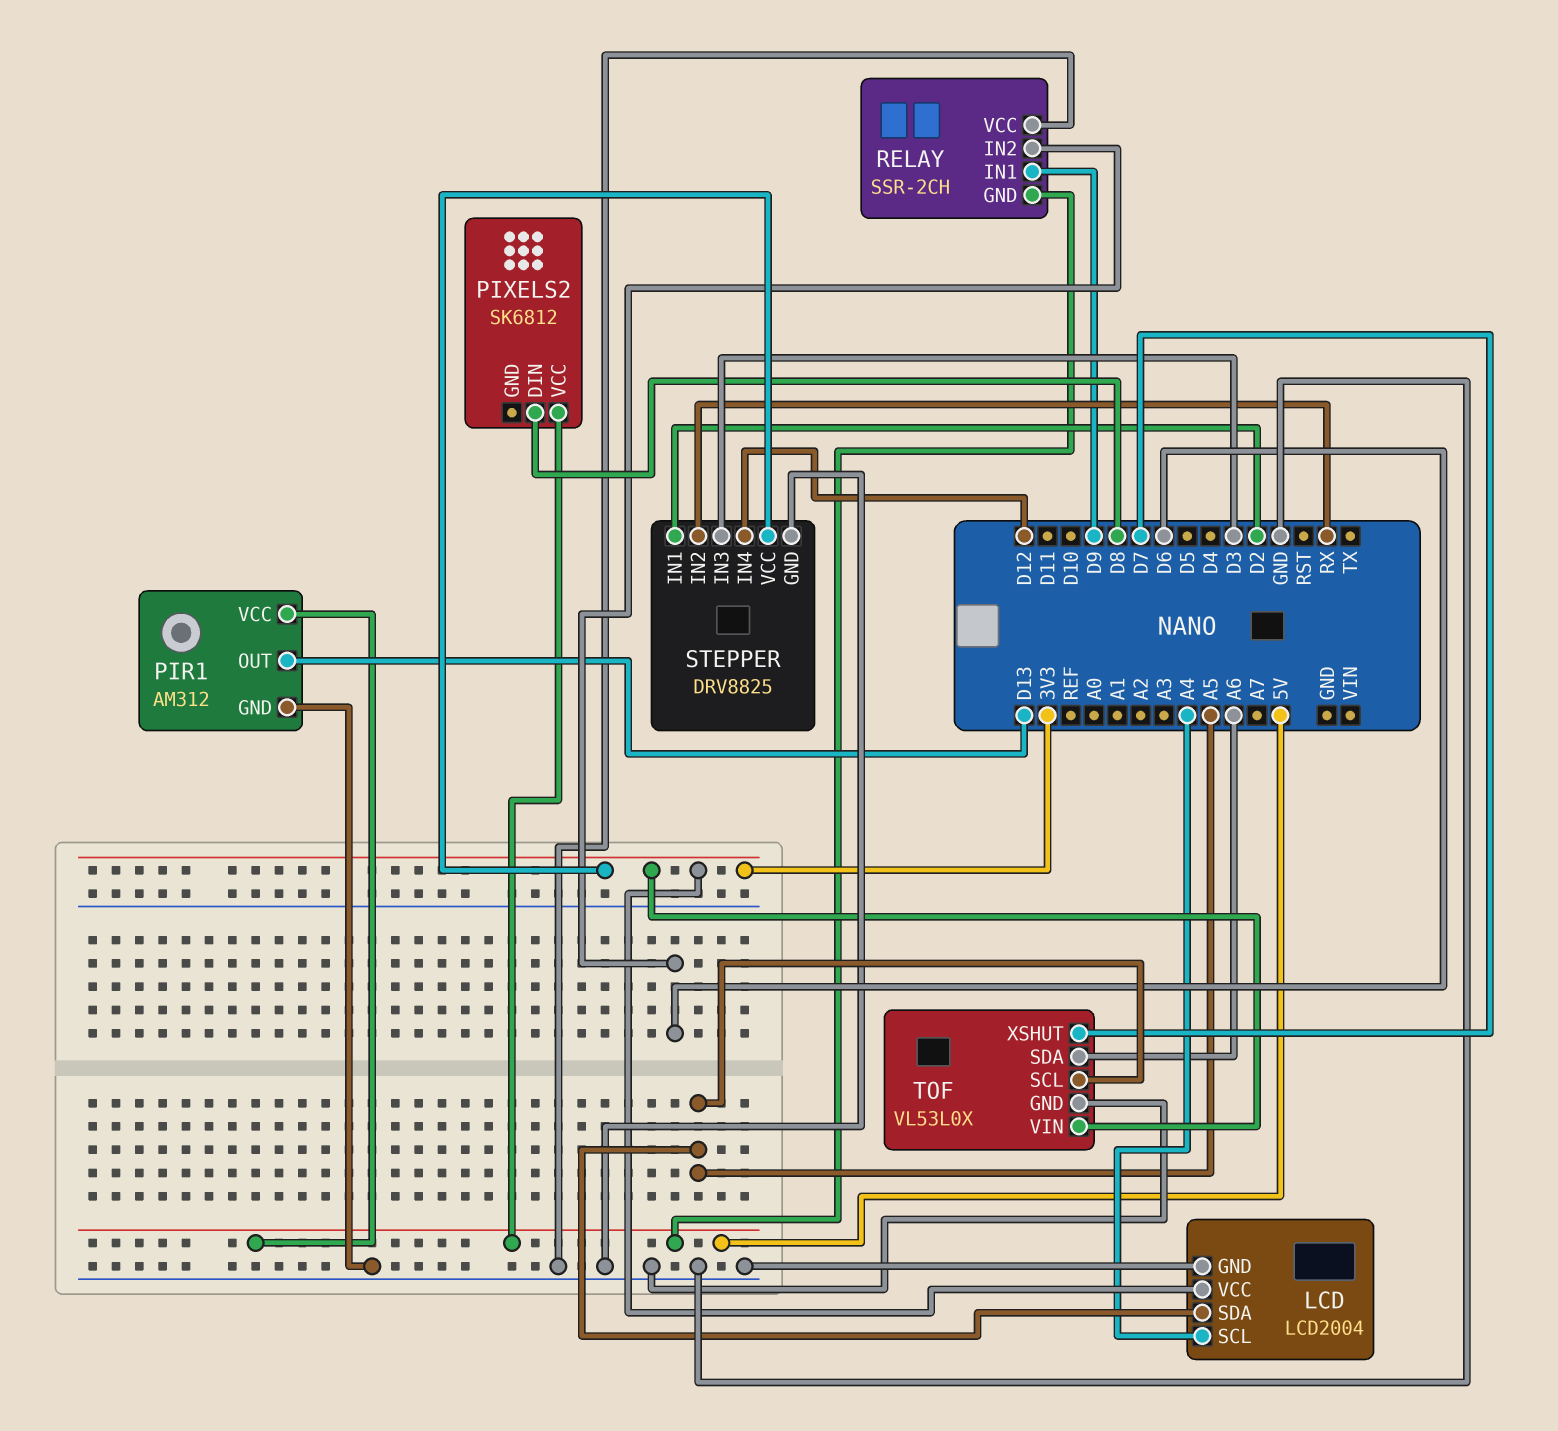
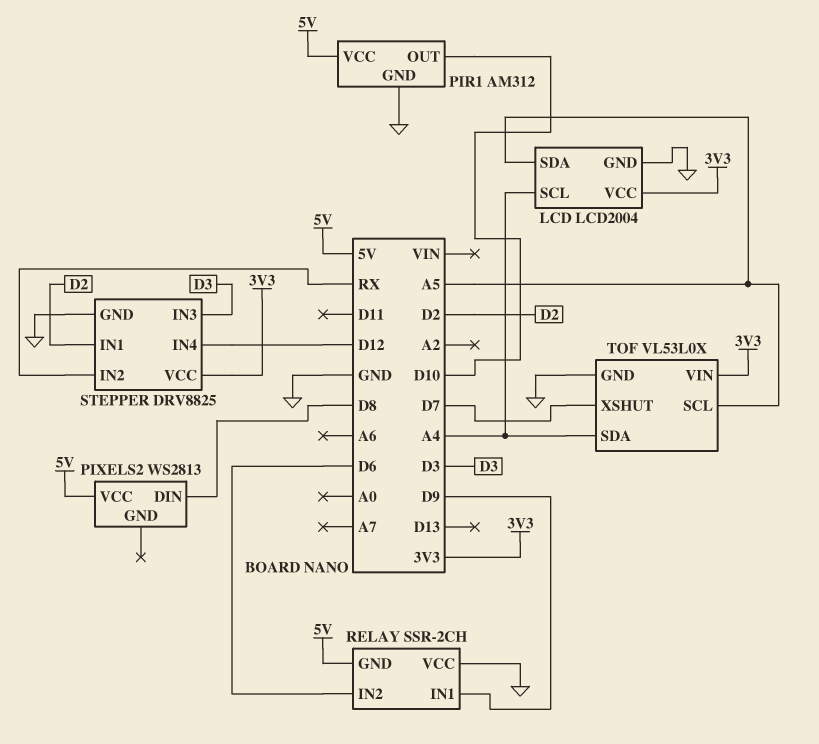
PIR1 pin OUT: D13 -> D10
PIXELS2: SK6812 -> WS2813
TOF pin SDA: A6 -> A4

